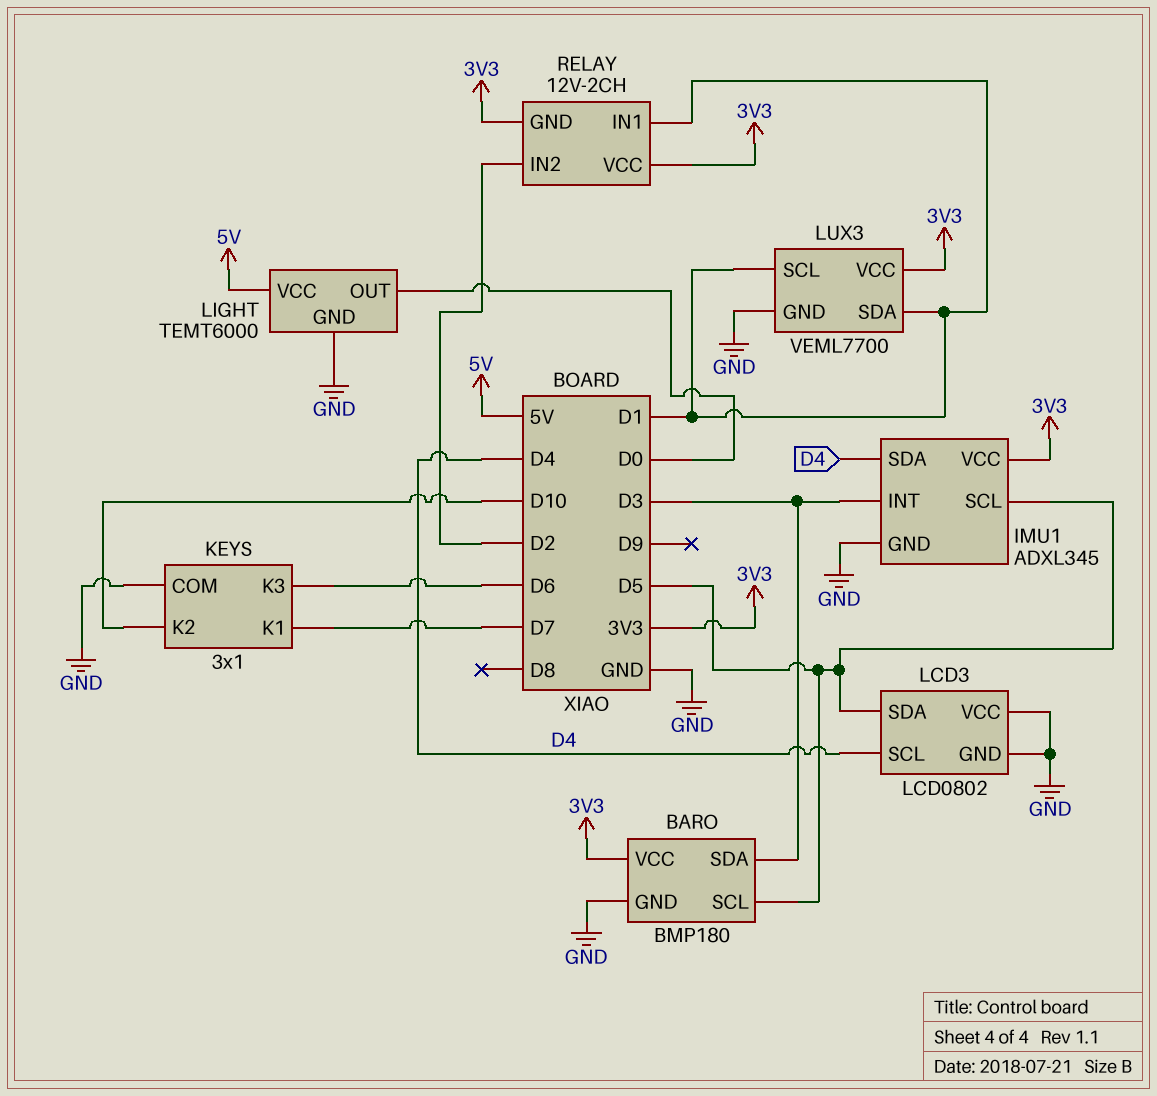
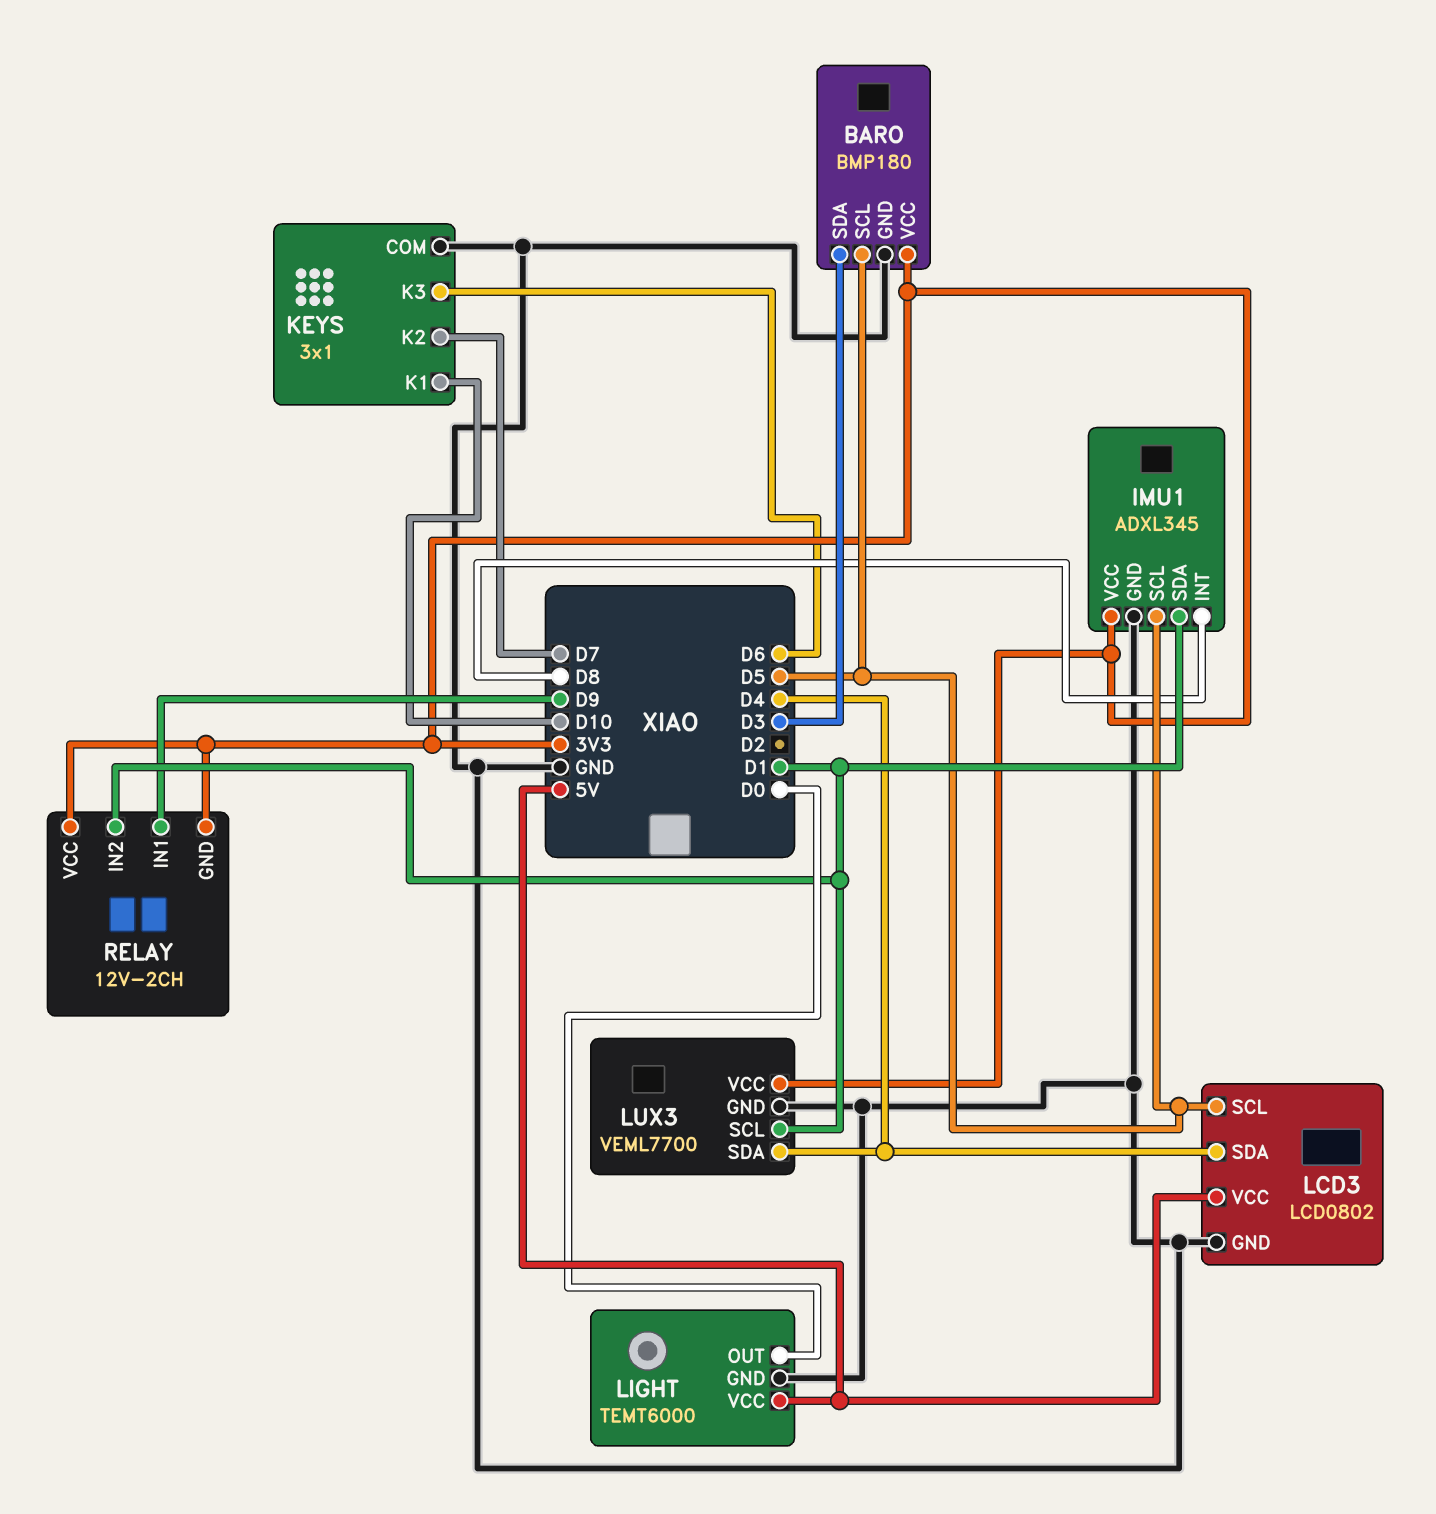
IMU1 pin INT: D3 -> D8
IMU1 pin SDA: D4 -> D1
KEYS pin K1: D7 -> D10
KEYS pin K2: D10 -> D7
LCD3 pin SCL: D4 -> D5
LCD3 pin SDA: D5 -> D4
LCD3 pin VCC: GND -> 5V
LUX3 pin SDA: D1 -> D4
RELAY pin IN1: D1 -> D9
RELAY pin IN2: D2 -> D1

